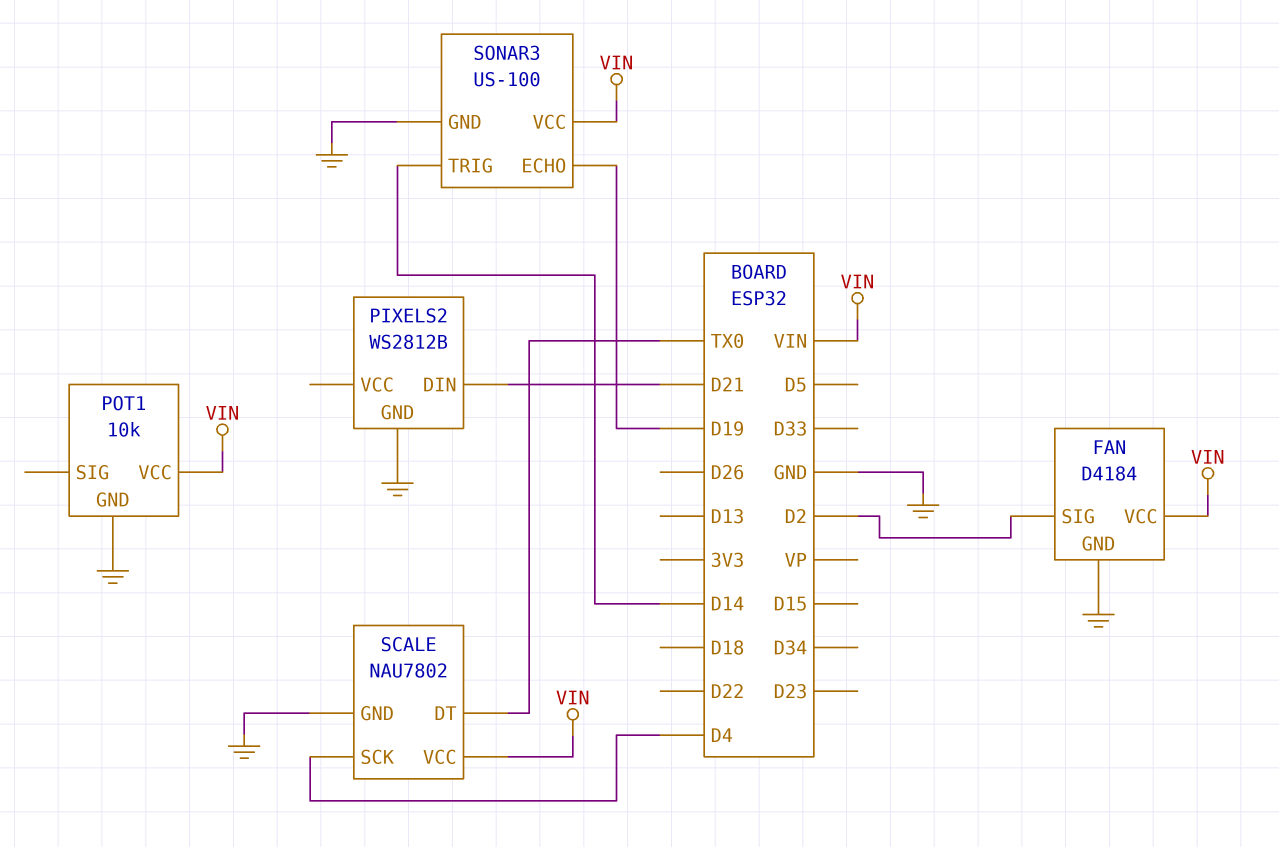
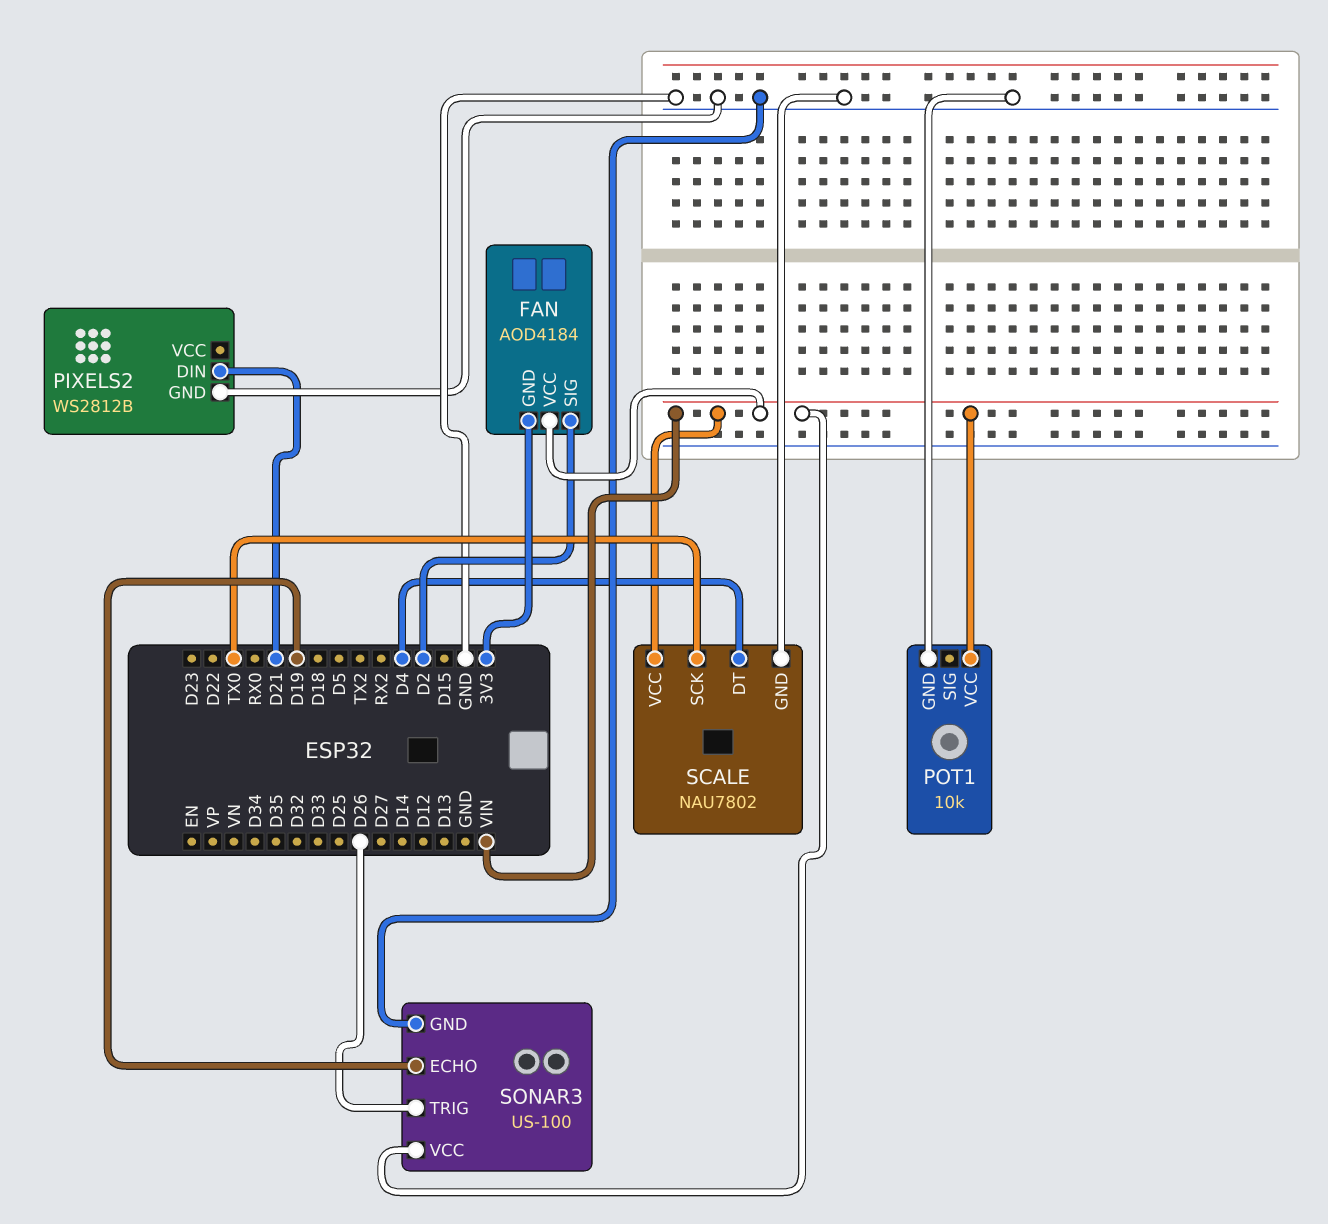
FAN: D4184 -> AOD4184
FAN pin GND: GND -> 3V3
SCALE pin DT: TX0 -> D4
SCALE pin SCK: D4 -> TX0
SONAR3 pin TRIG: D14 -> D26

